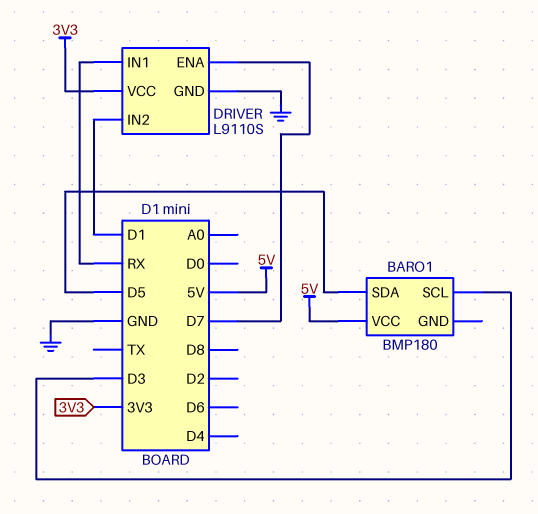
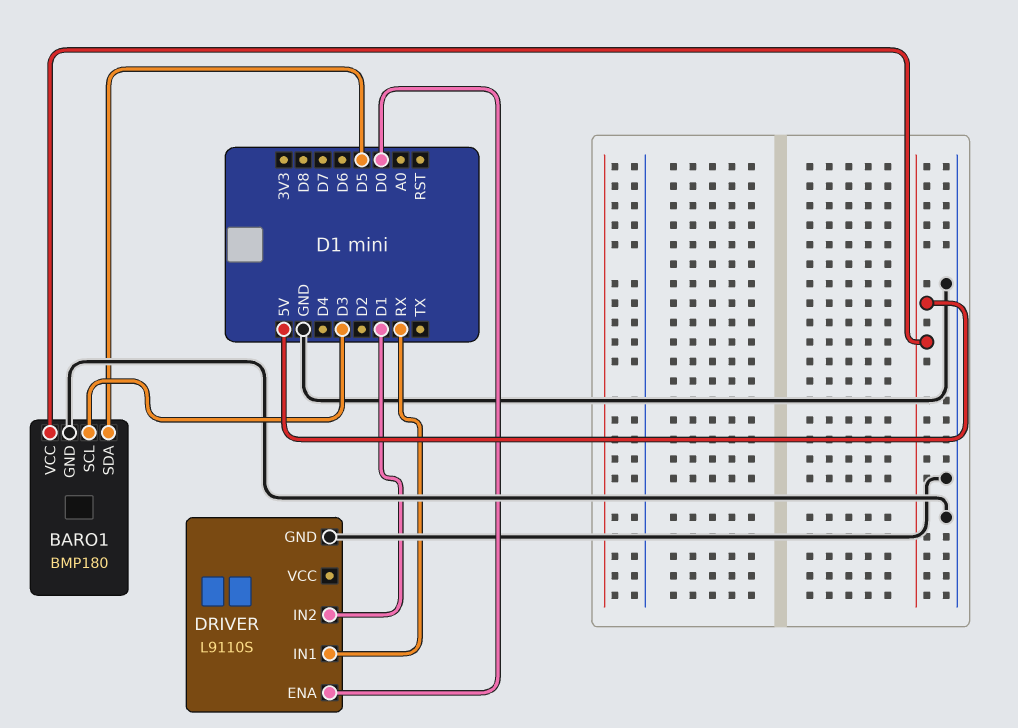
BARO1 pin GND: none -> GND
DRIVER pin ENA: D7 -> D0
DRIVER pin VCC: 3V3 -> none

